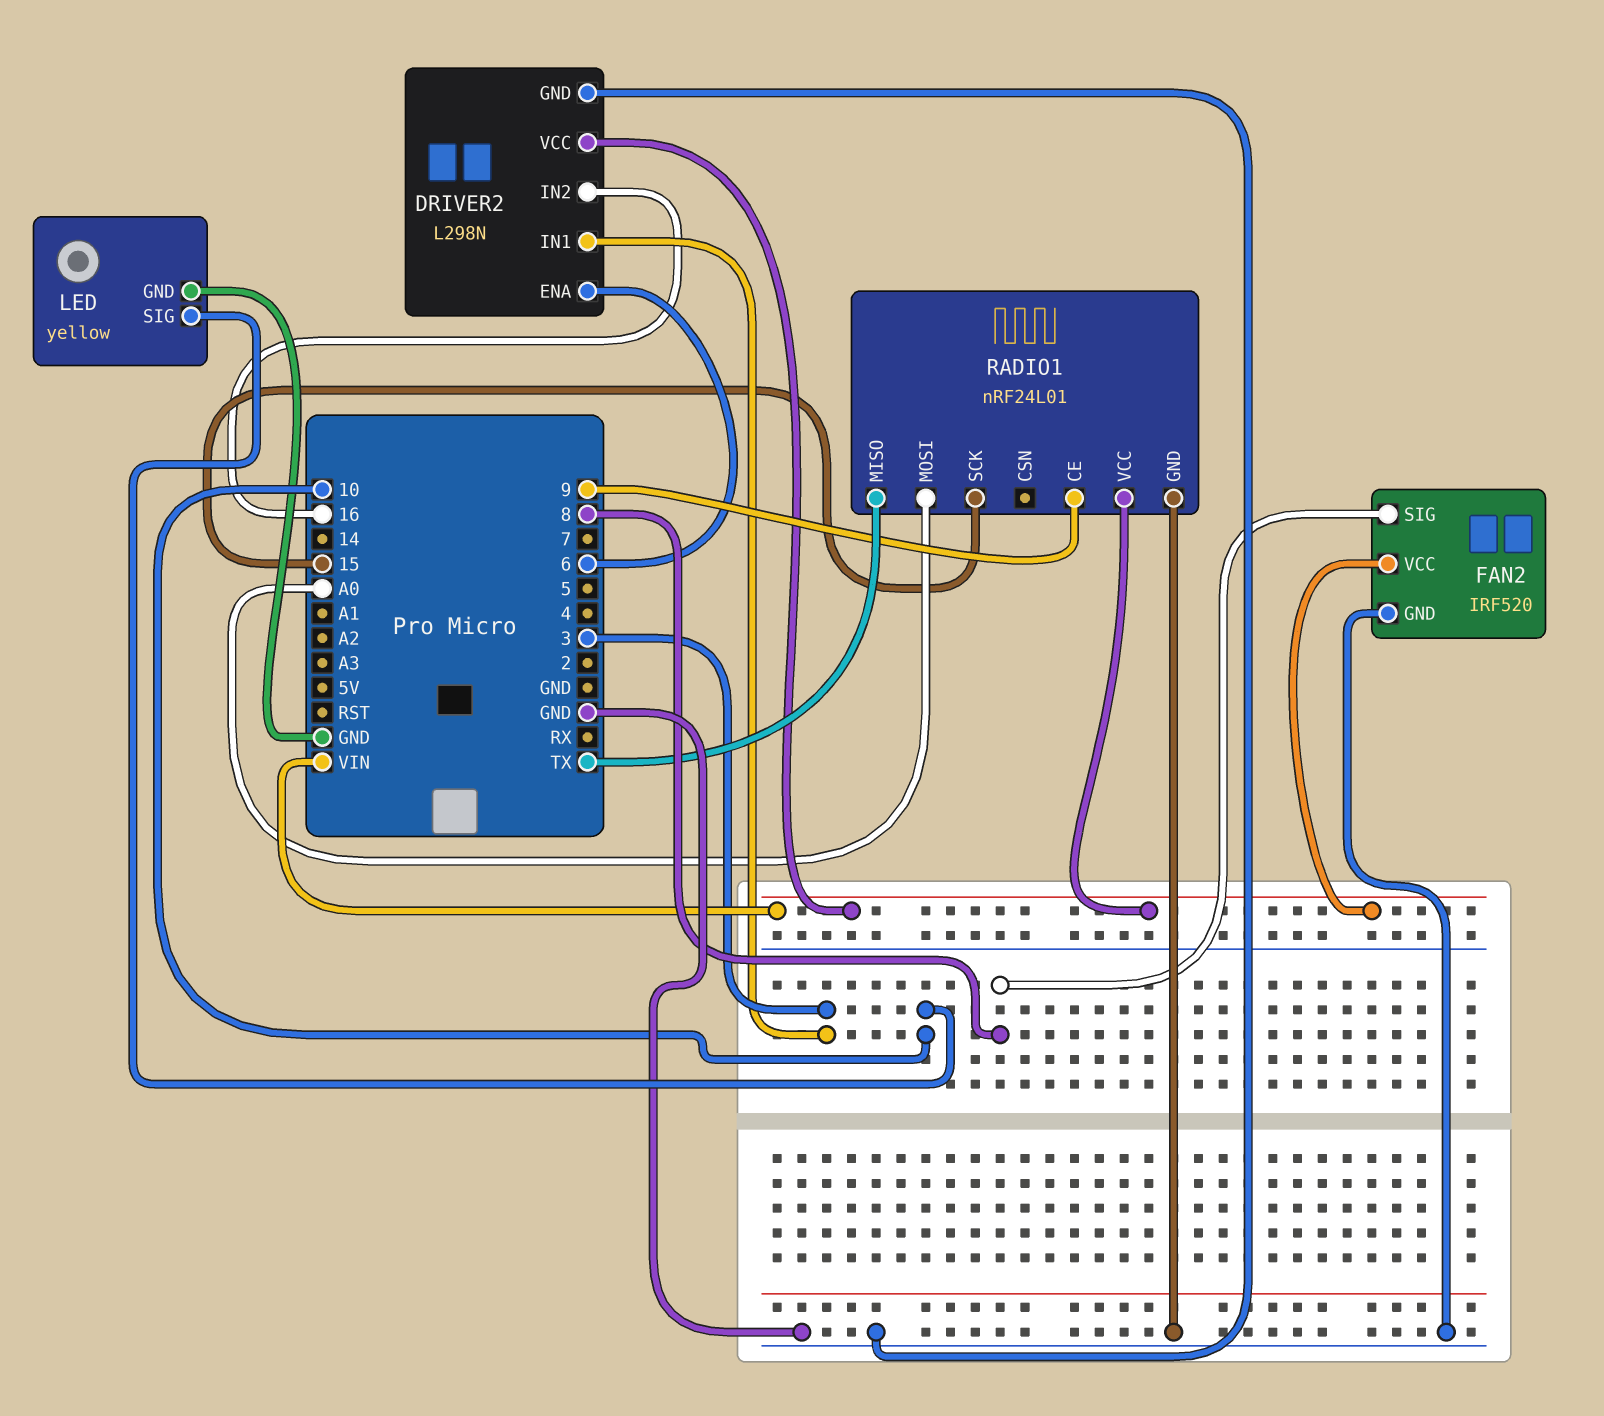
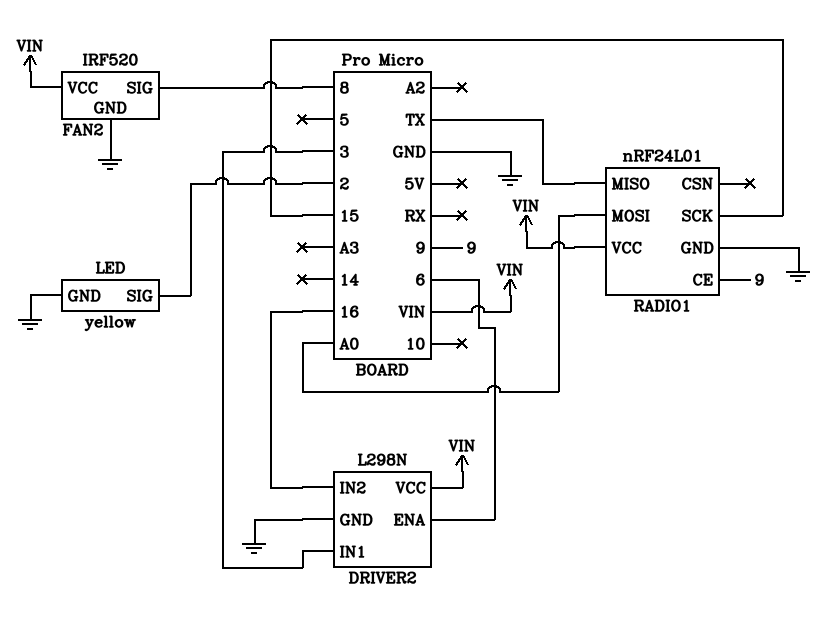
LED pin SIG: 10 -> 2

